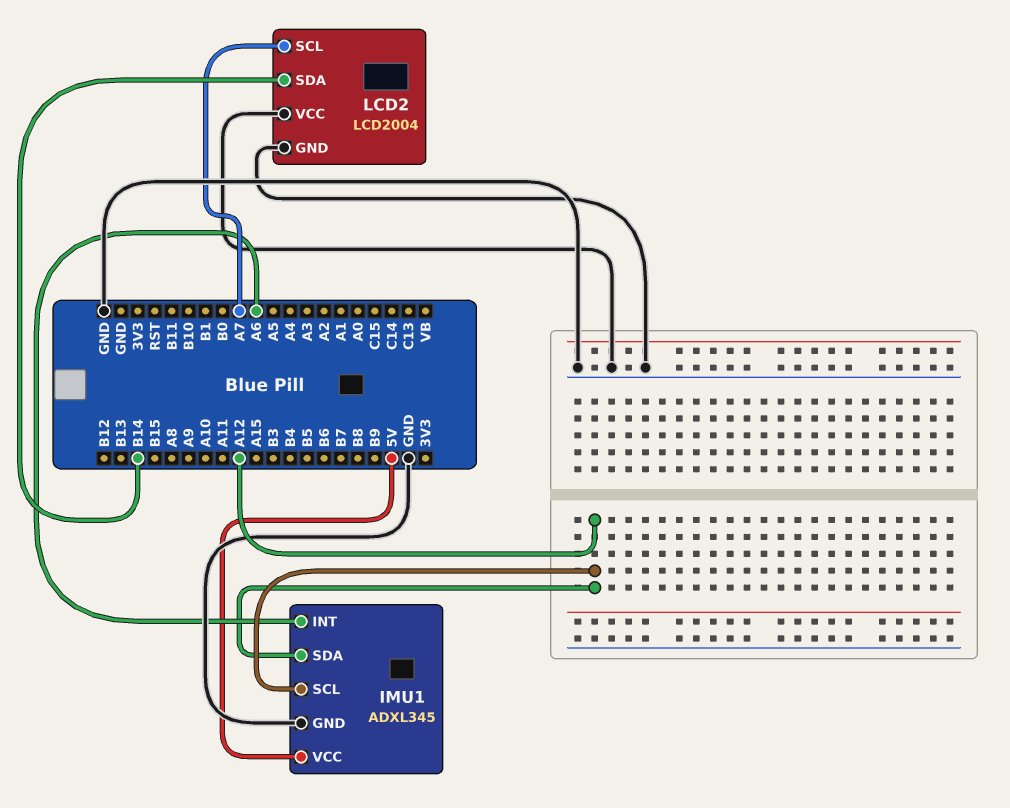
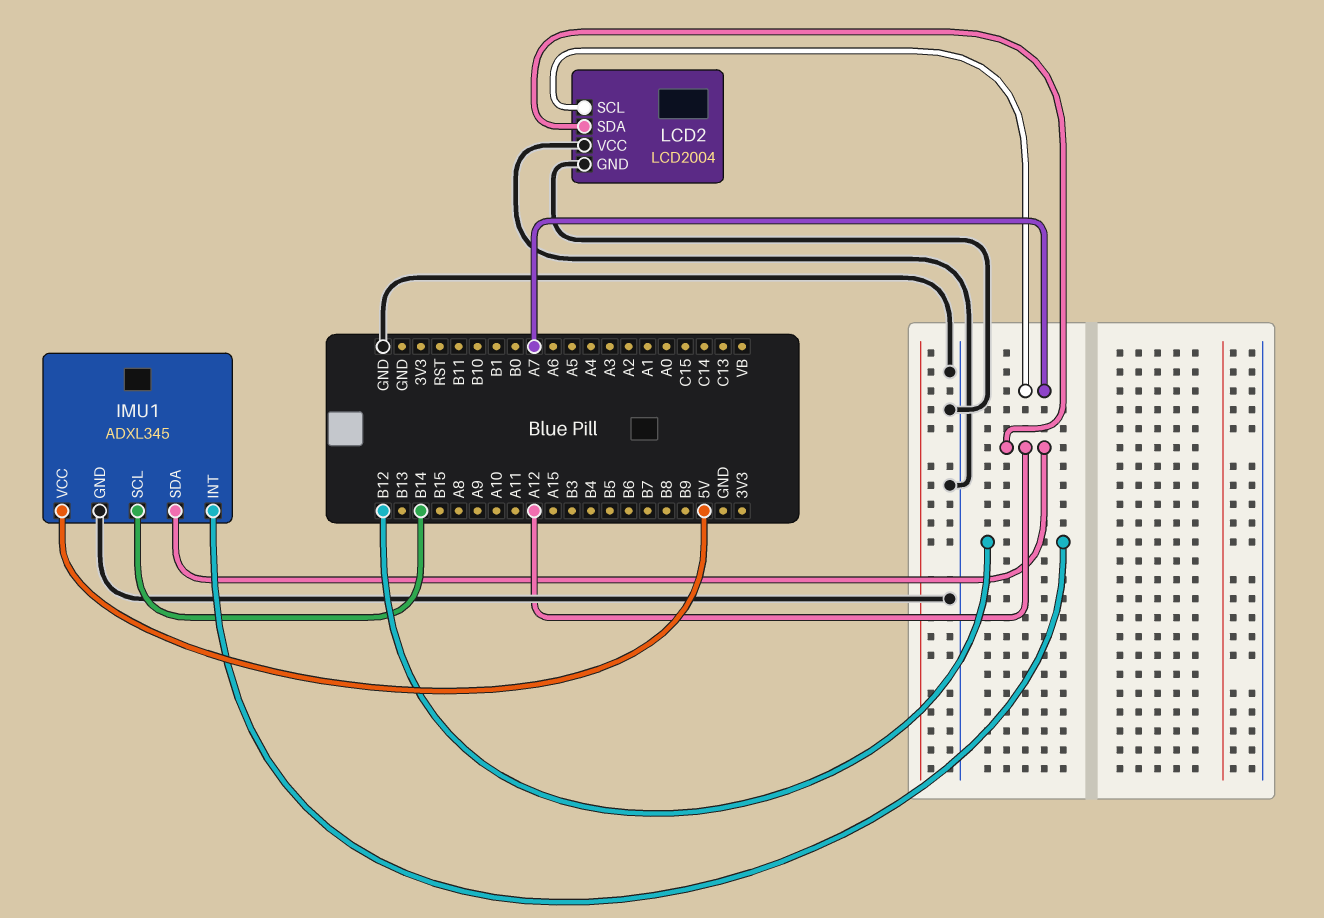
IMU1 pin INT: A6 -> B12
IMU1 pin SCL: A12 -> B14
LCD2 pin SDA: B14 -> A12

